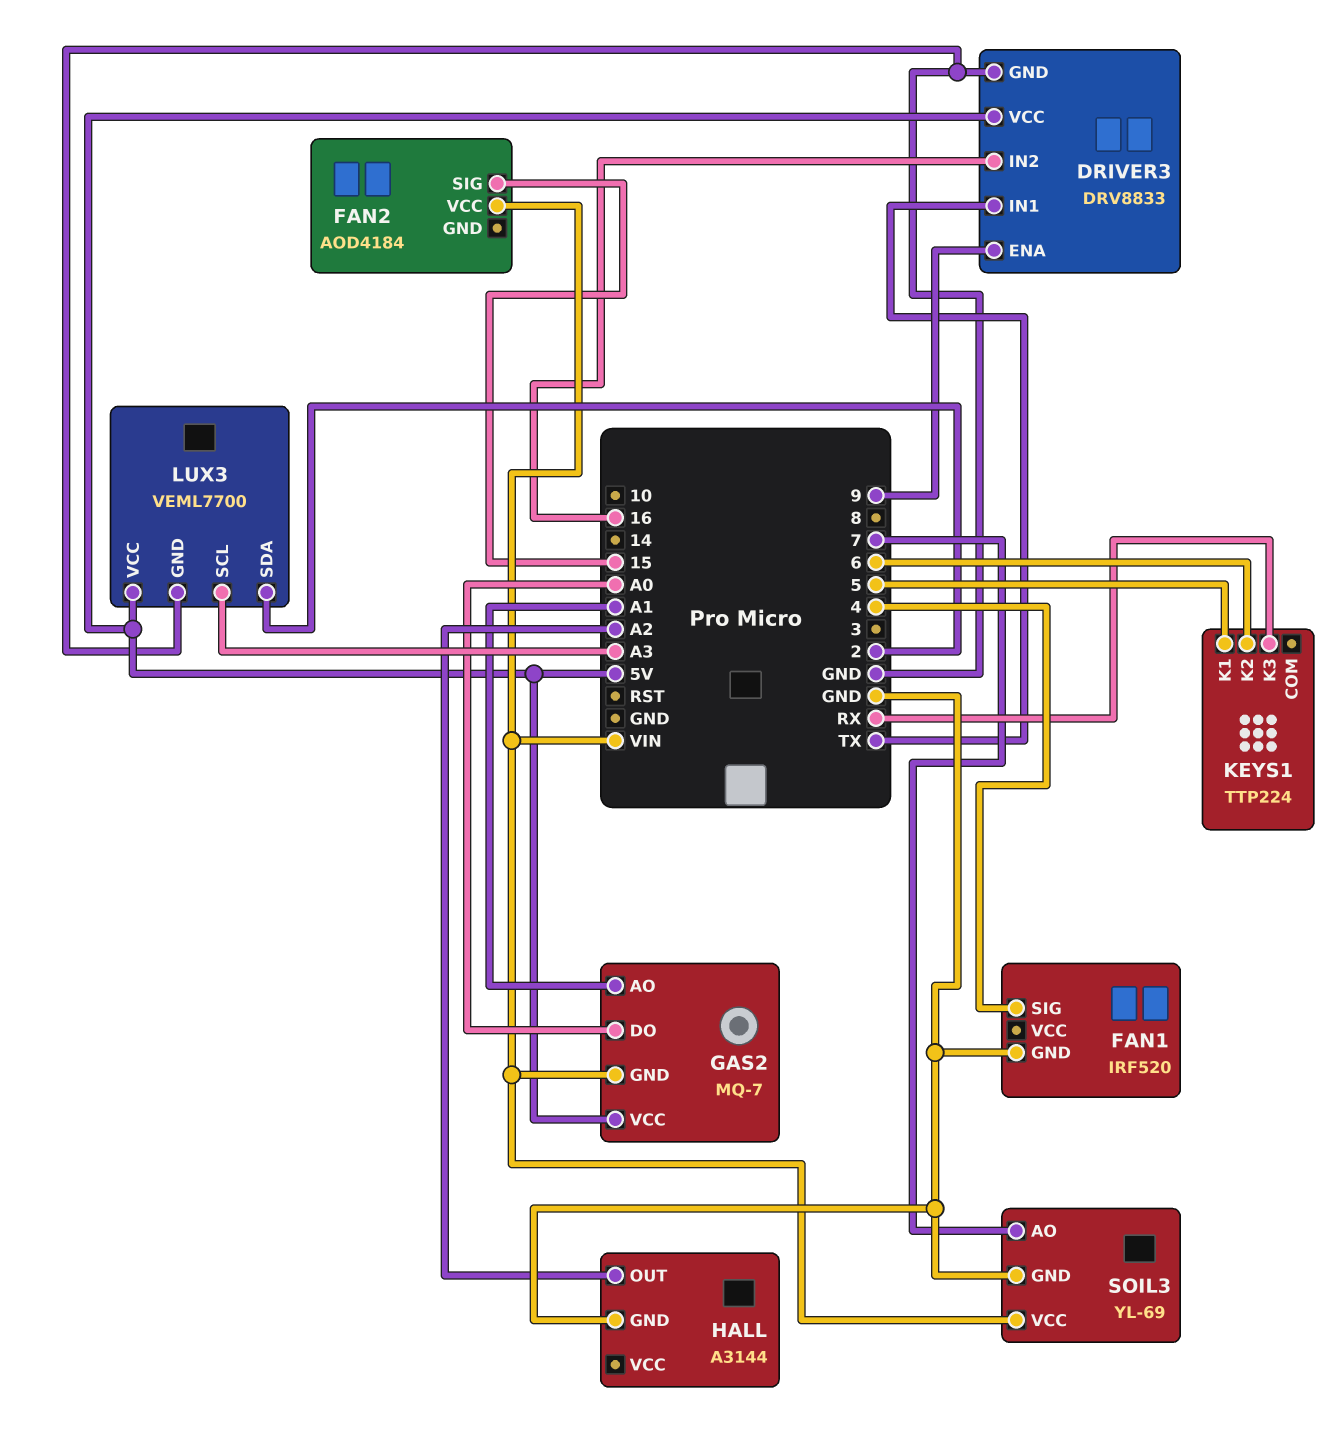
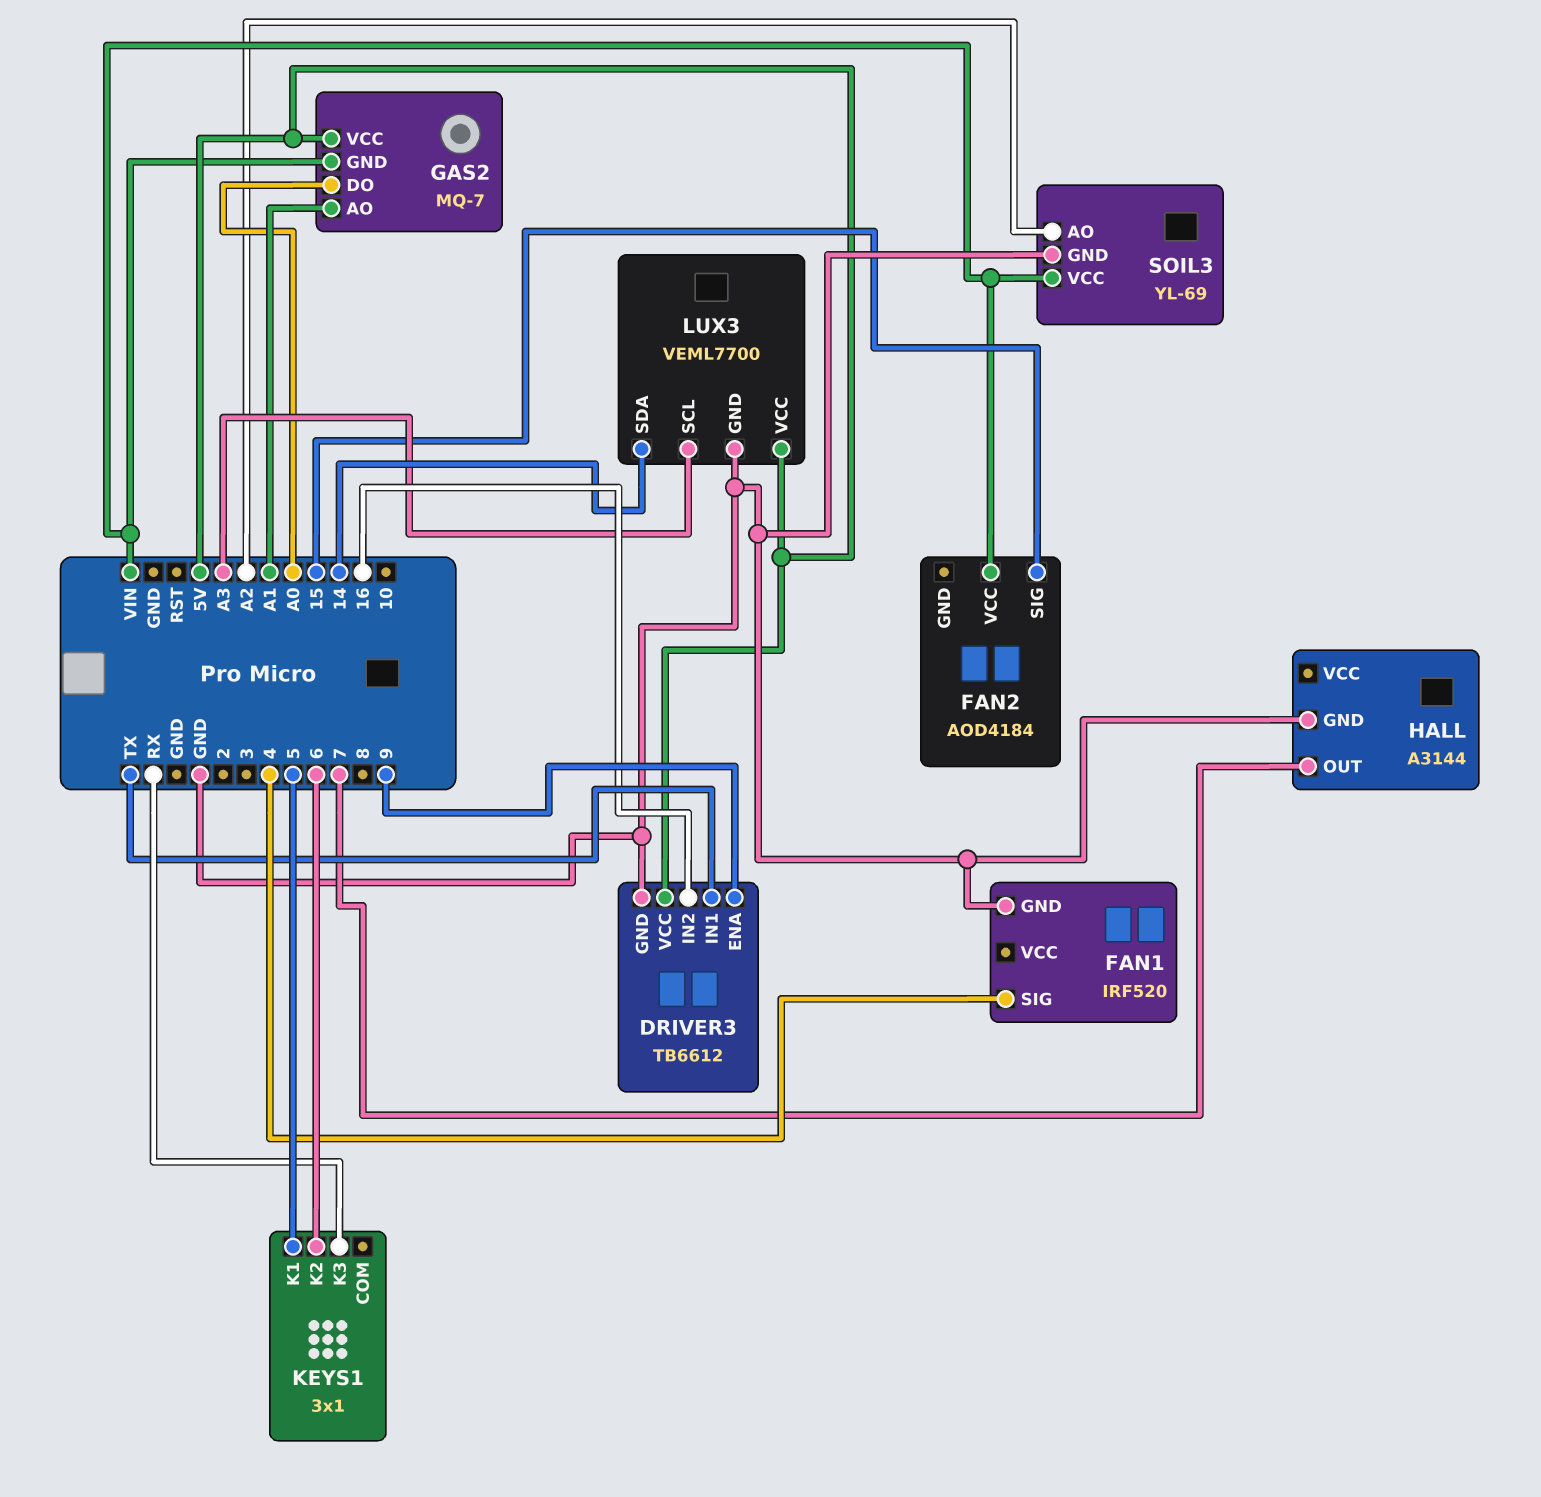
DRIVER3: DRV8833 -> TB6612
HALL pin OUT: A2 -> 7
KEYS1: TTP224 -> 3x1
LUX3 pin SDA: 2 -> 14
SOIL3 pin AO: 7 -> A2

